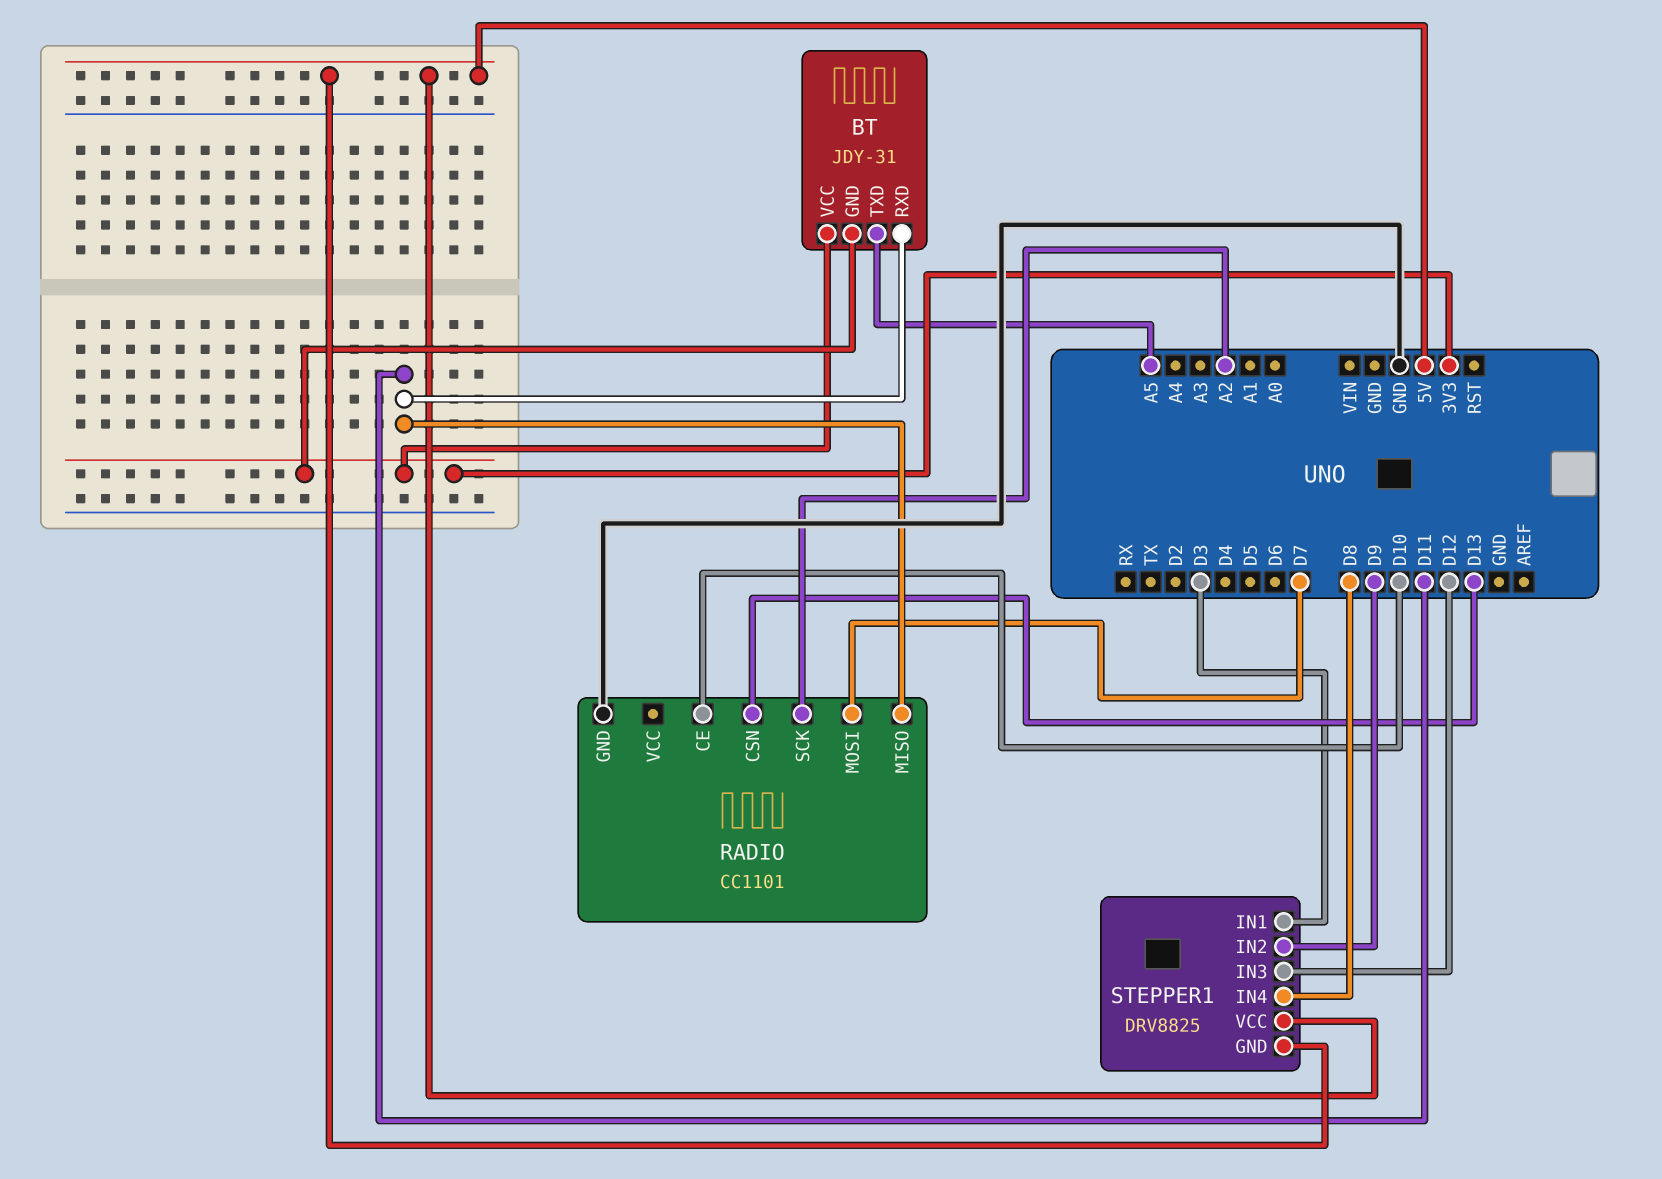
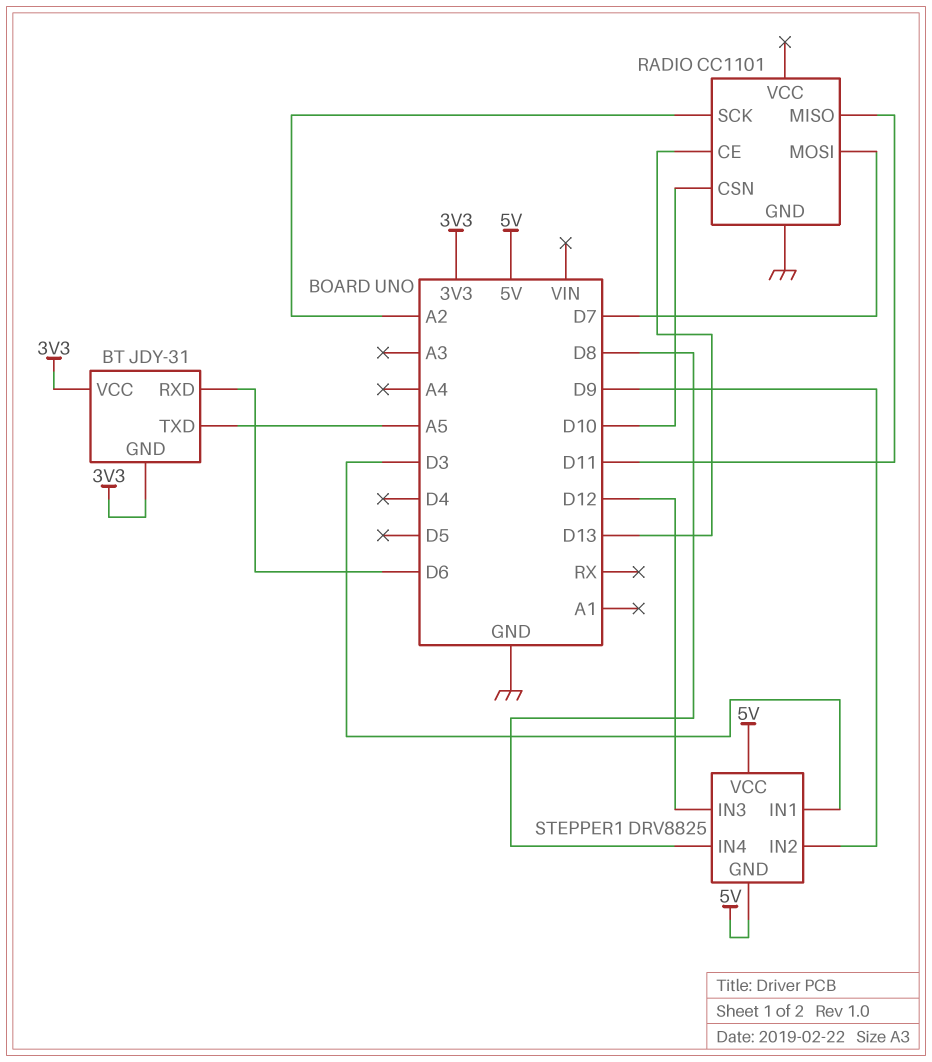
BT pin RXD: D11 -> D6
RADIO pin CE: D10 -> D13
RADIO pin CSN: D13 -> D10

